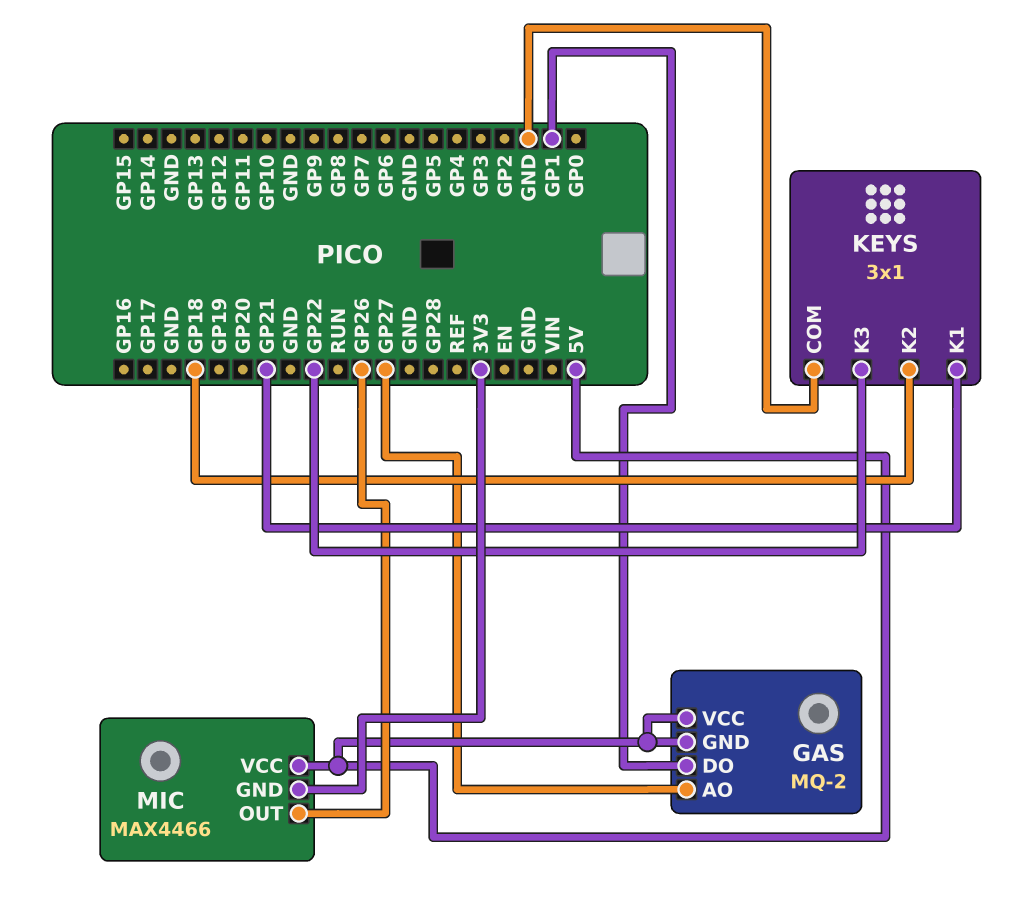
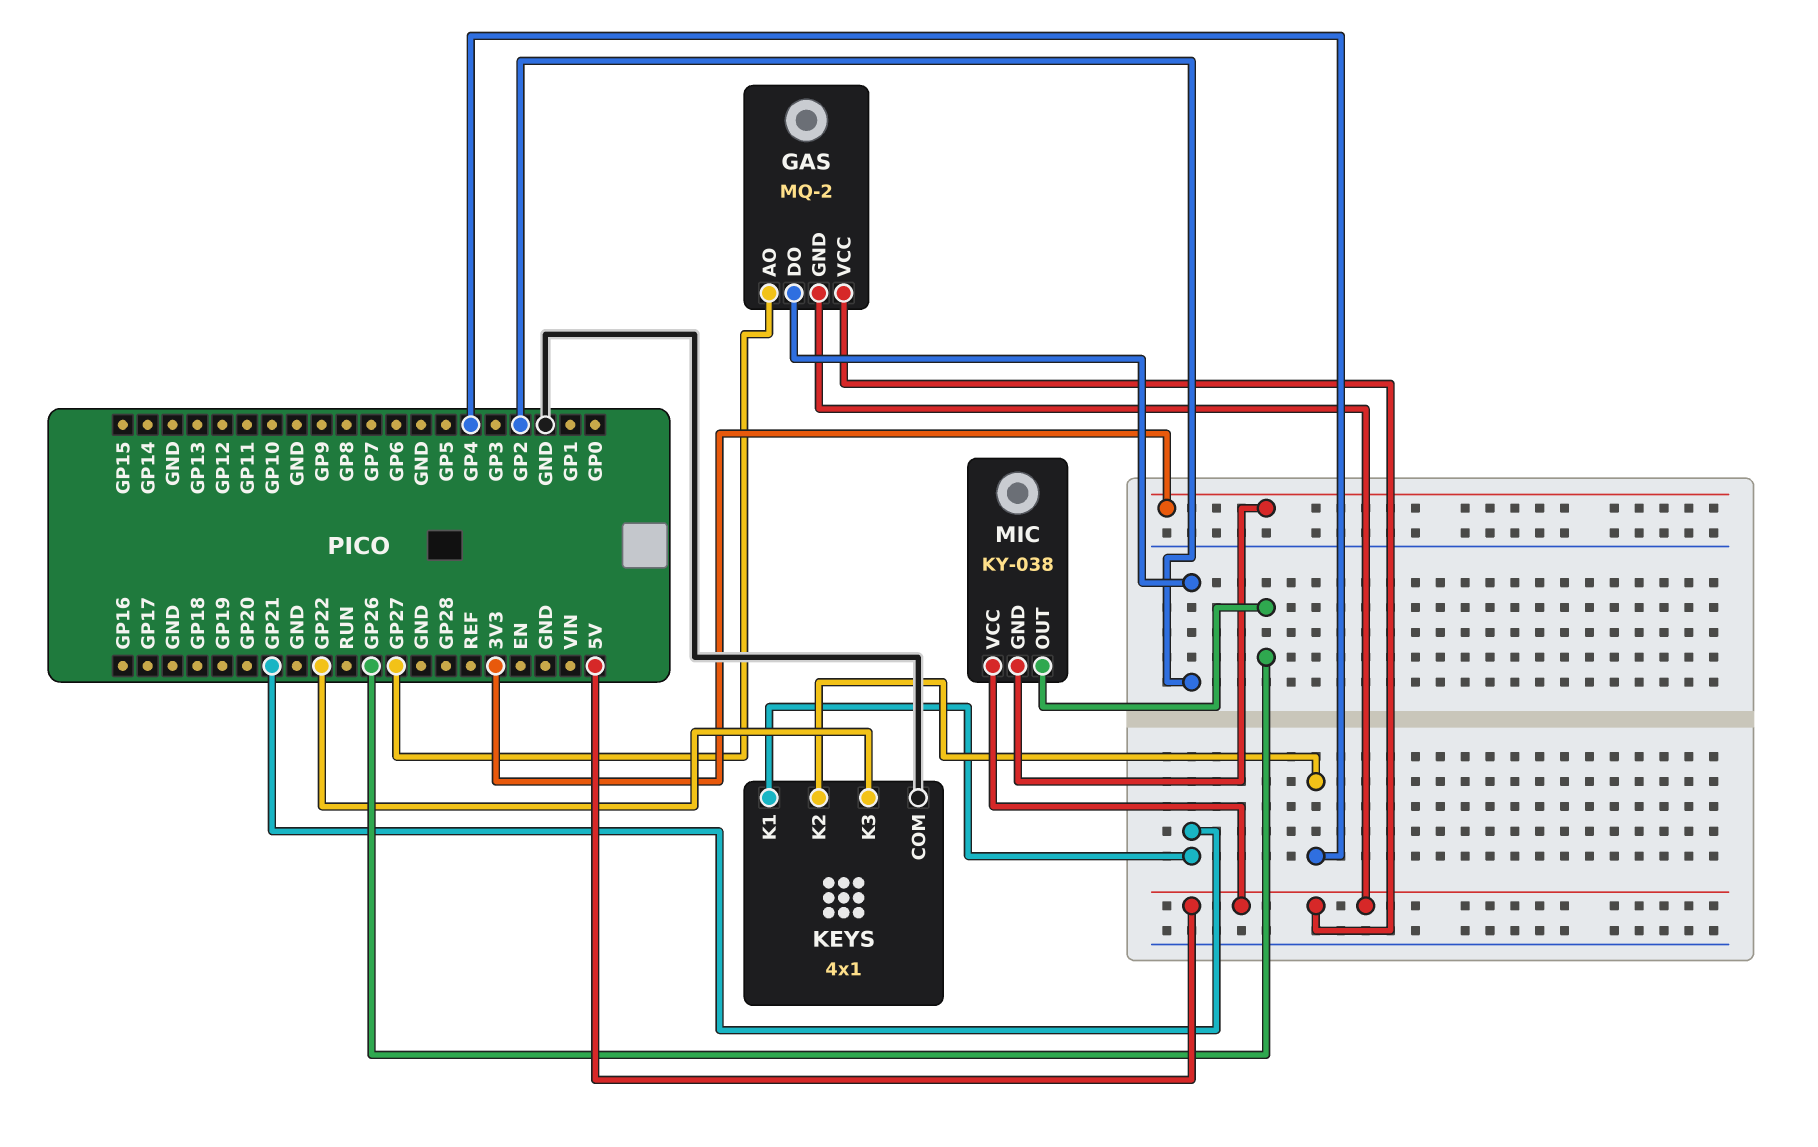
GAS pin DO: GP1 -> GP2
KEYS: 3x1 -> 4x1
KEYS pin K2: GP18 -> GP4
MIC: MAX4466 -> KY-038

